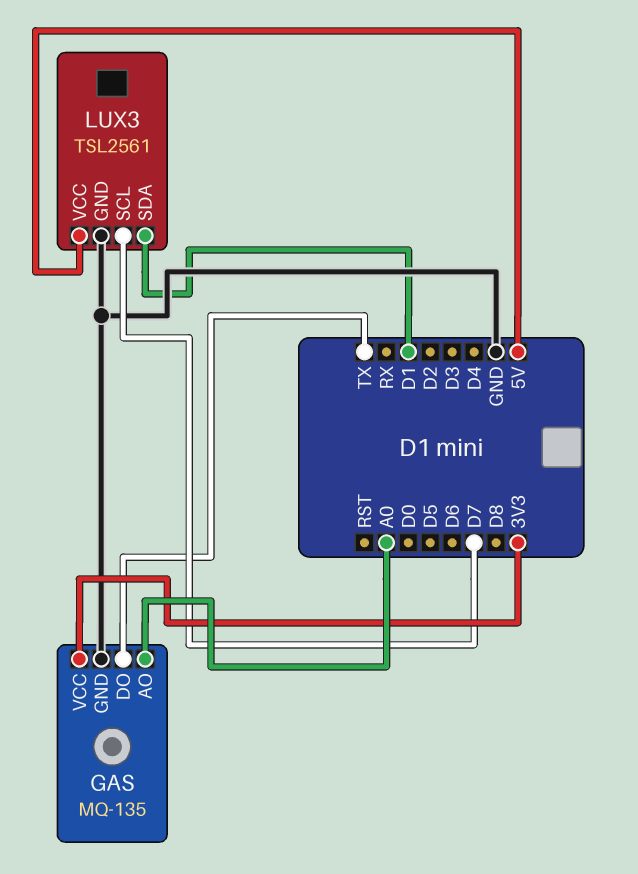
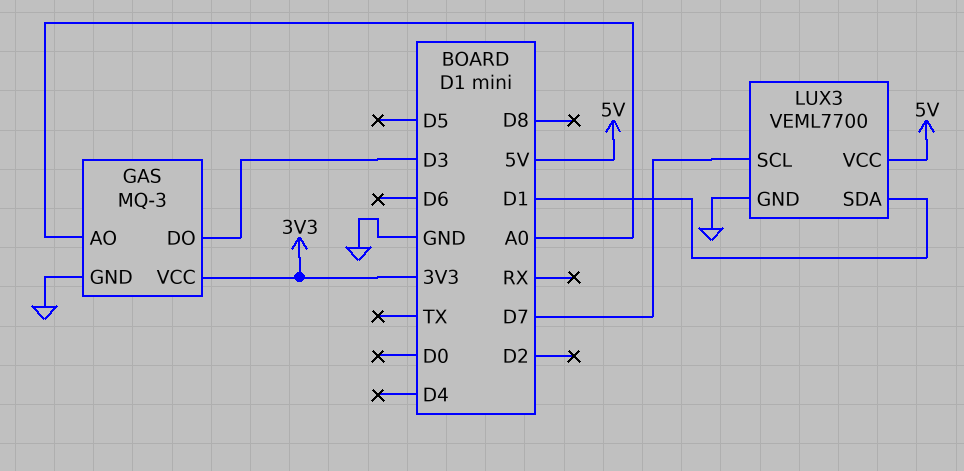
GAS: MQ-135 -> MQ-3
GAS pin DO: TX -> D3
LUX3: TSL2561 -> VEML7700

